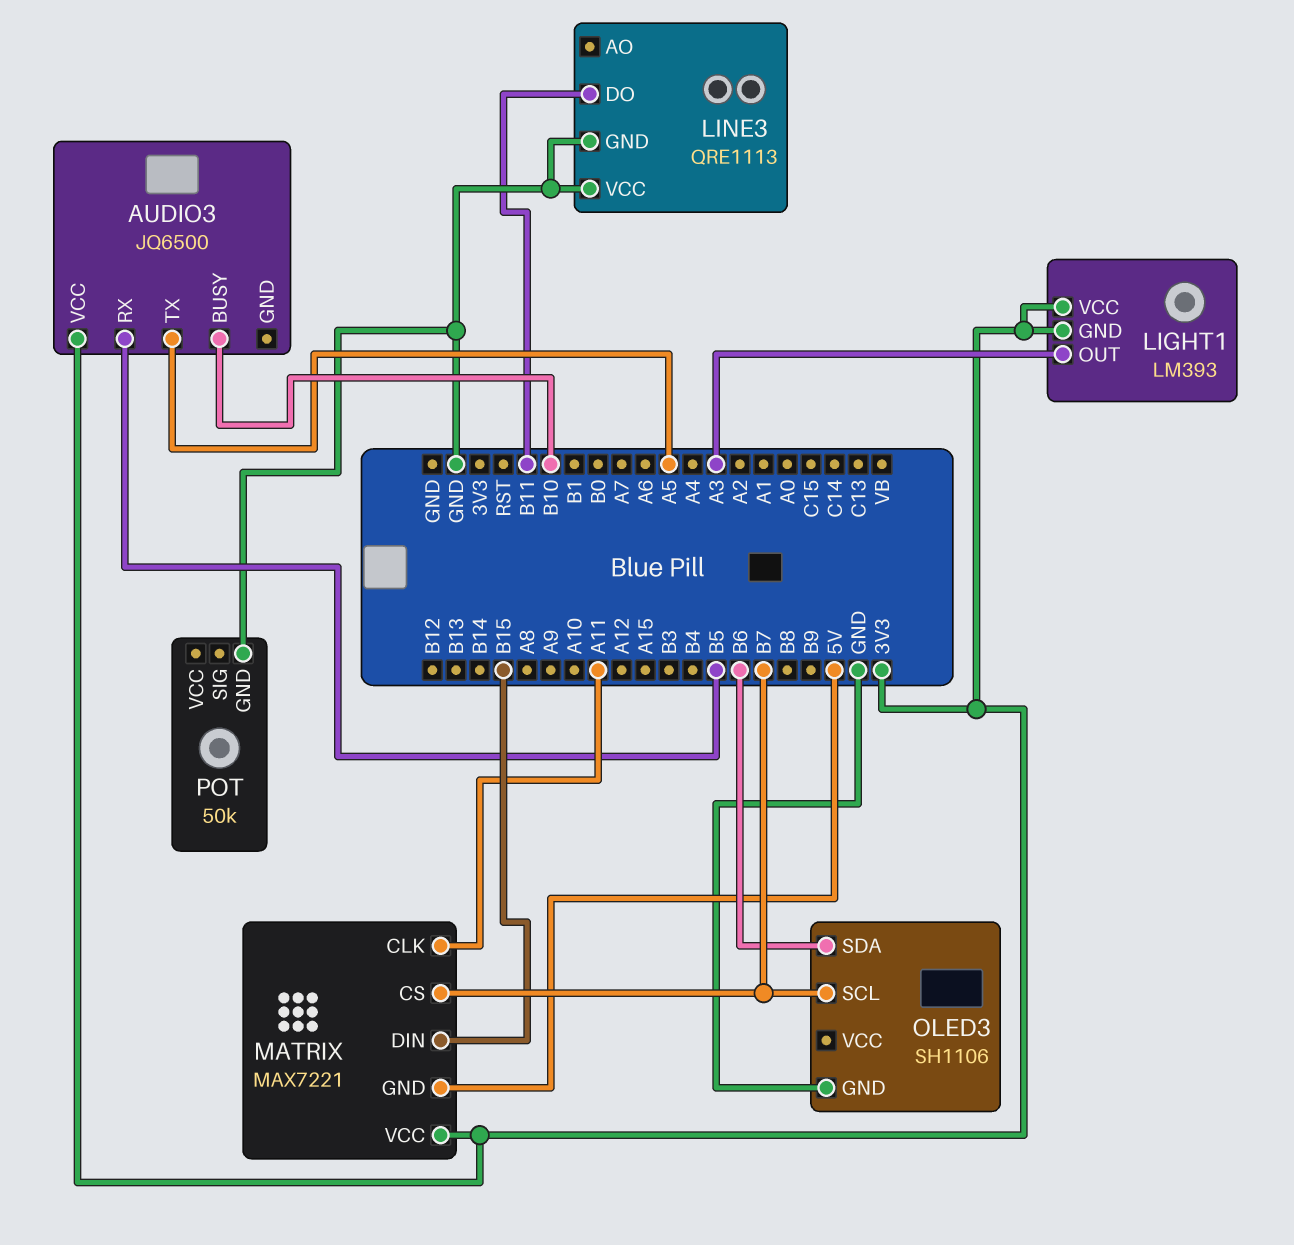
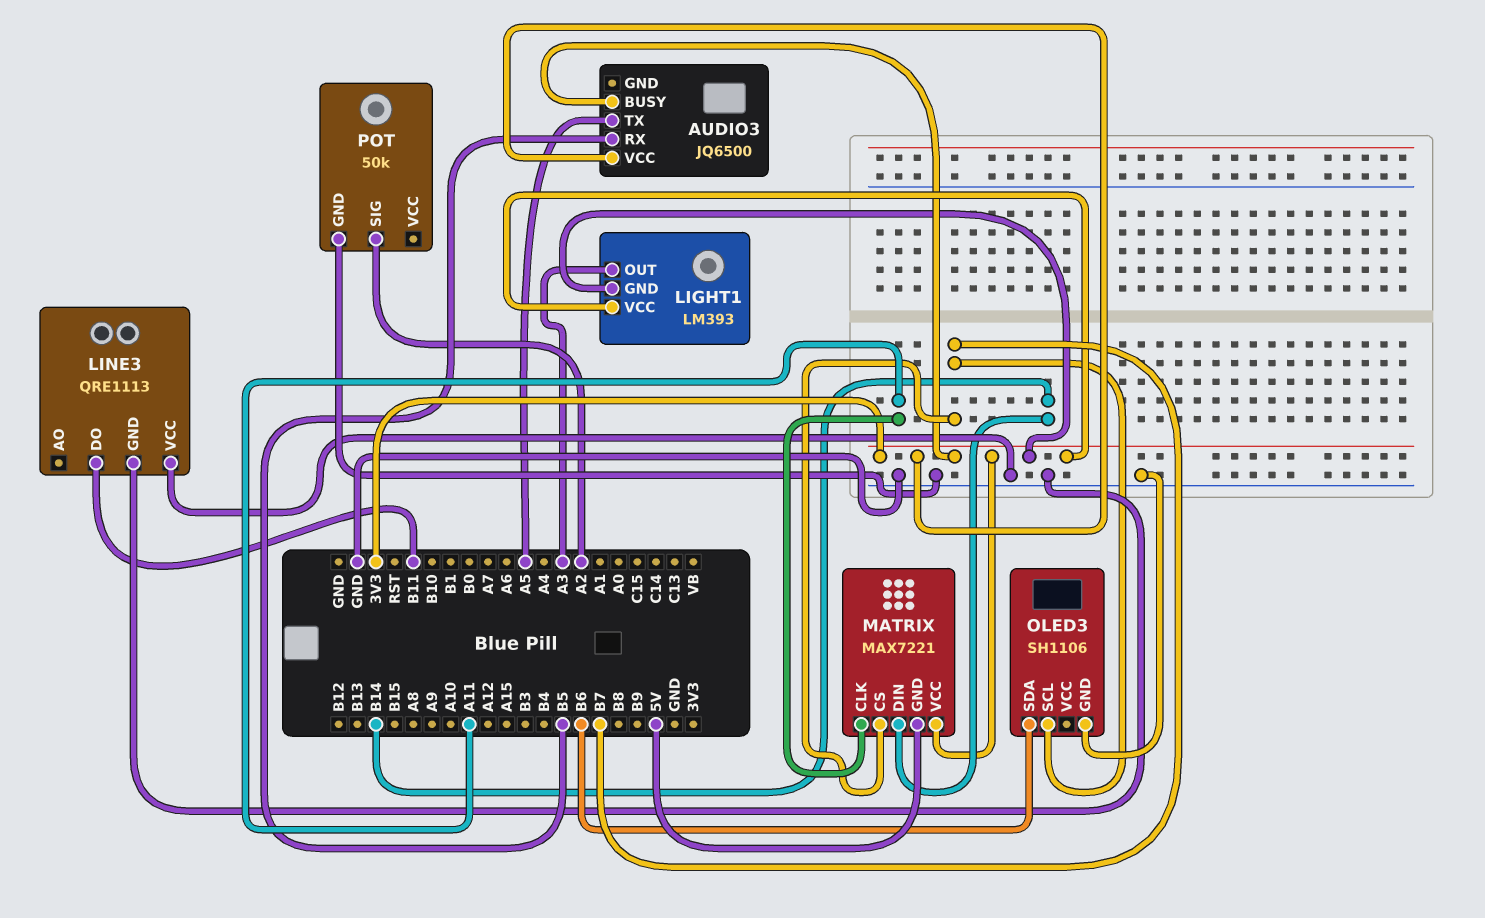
AUDIO3 pin BUSY: B10 -> 3V3
MATRIX pin DIN: B15 -> B14
POT pin SIG: none -> A2

